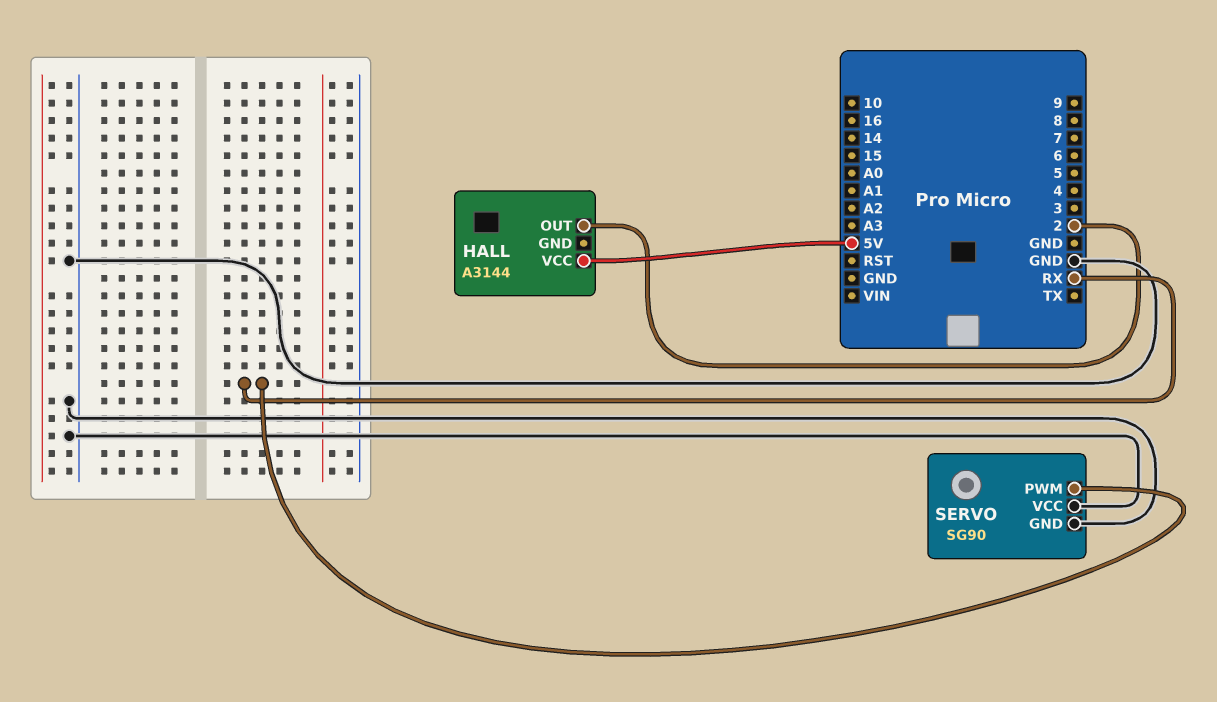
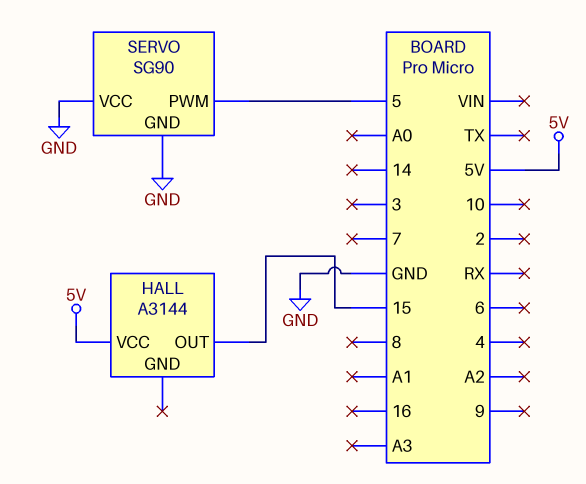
HALL pin OUT: 2 -> 15
SERVO pin PWM: RX -> 5

